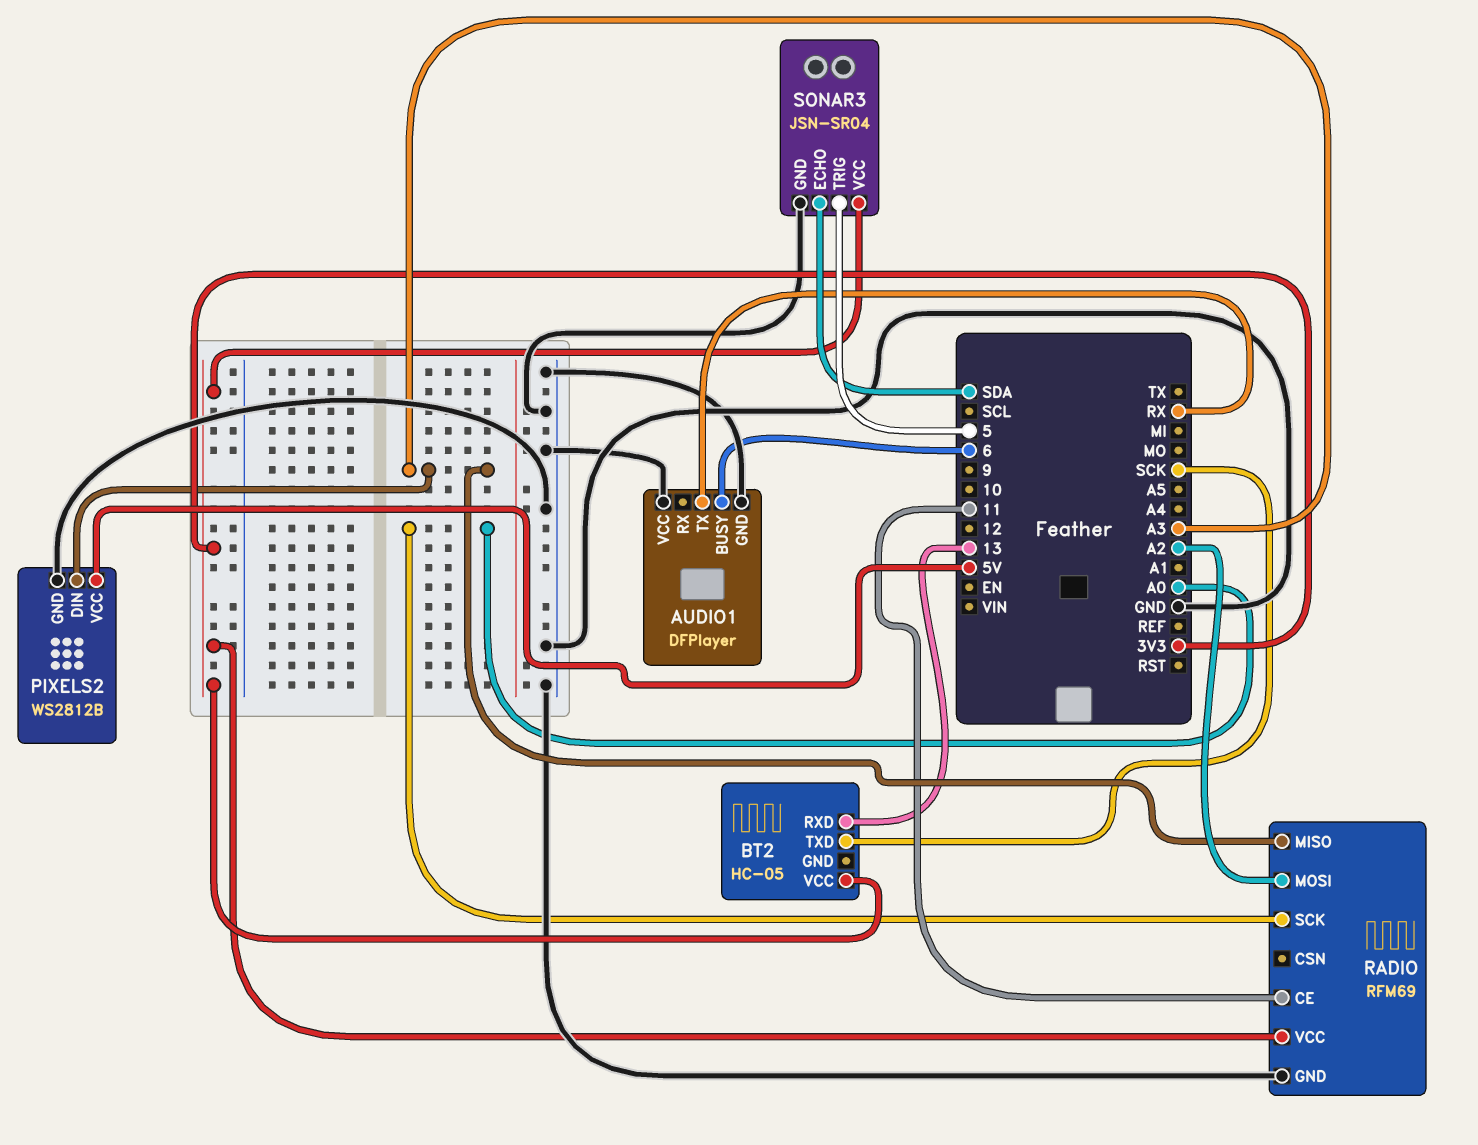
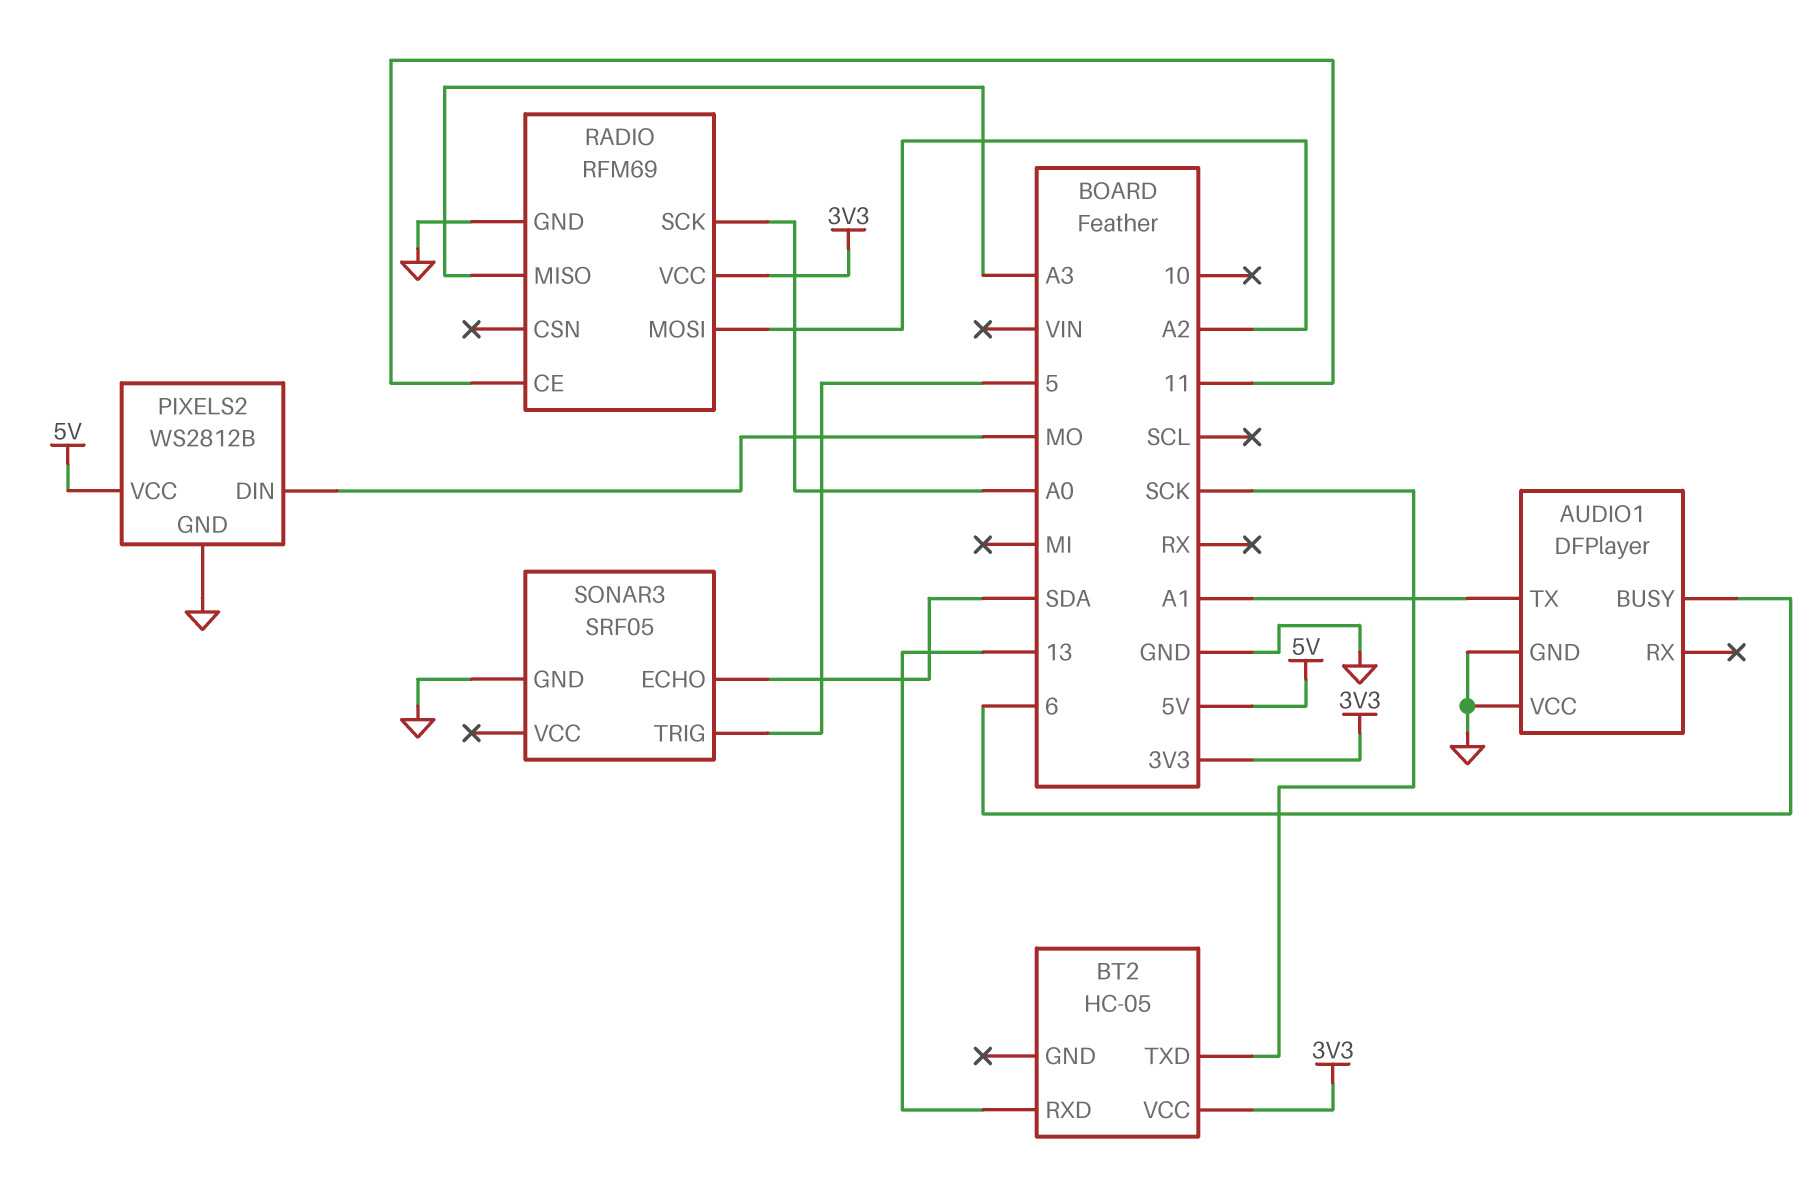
AUDIO1 pin TX: RX -> A1
PIXELS2 pin DIN: A3 -> MO
SONAR3: JSN-SR04 -> SRF05
SONAR3 pin VCC: 3V3 -> none

